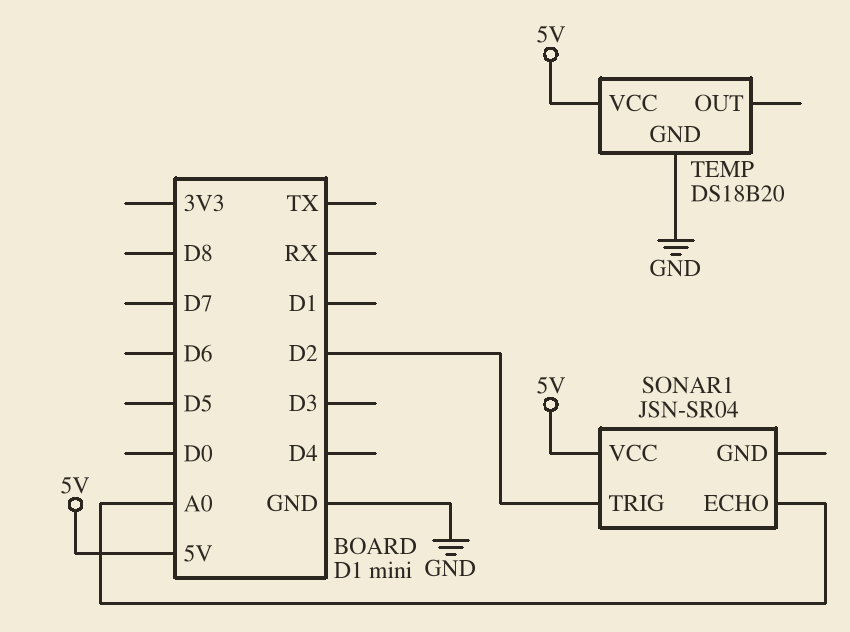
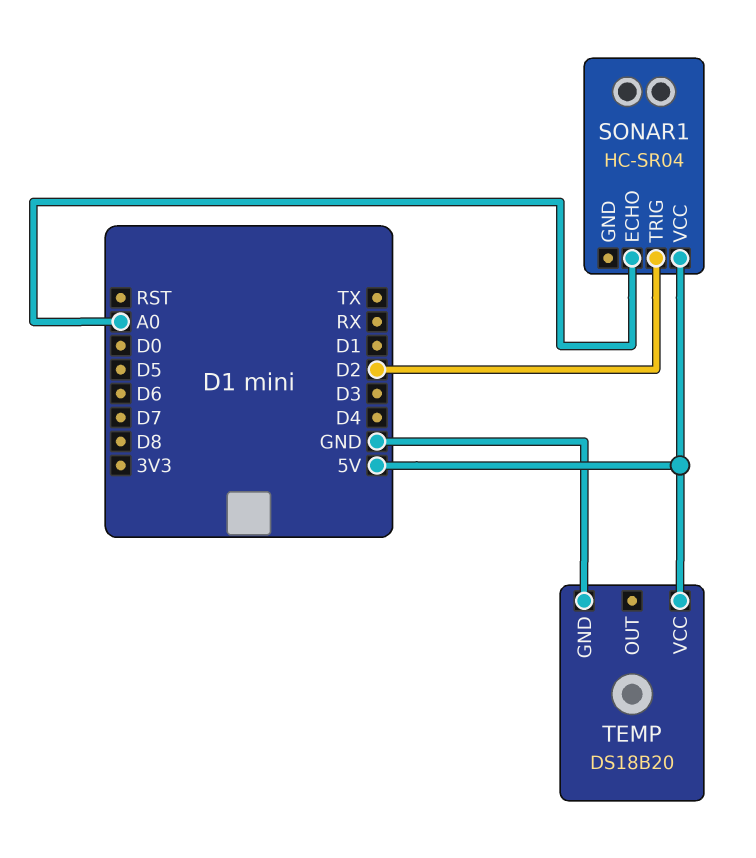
SONAR1: JSN-SR04 -> HC-SR04

